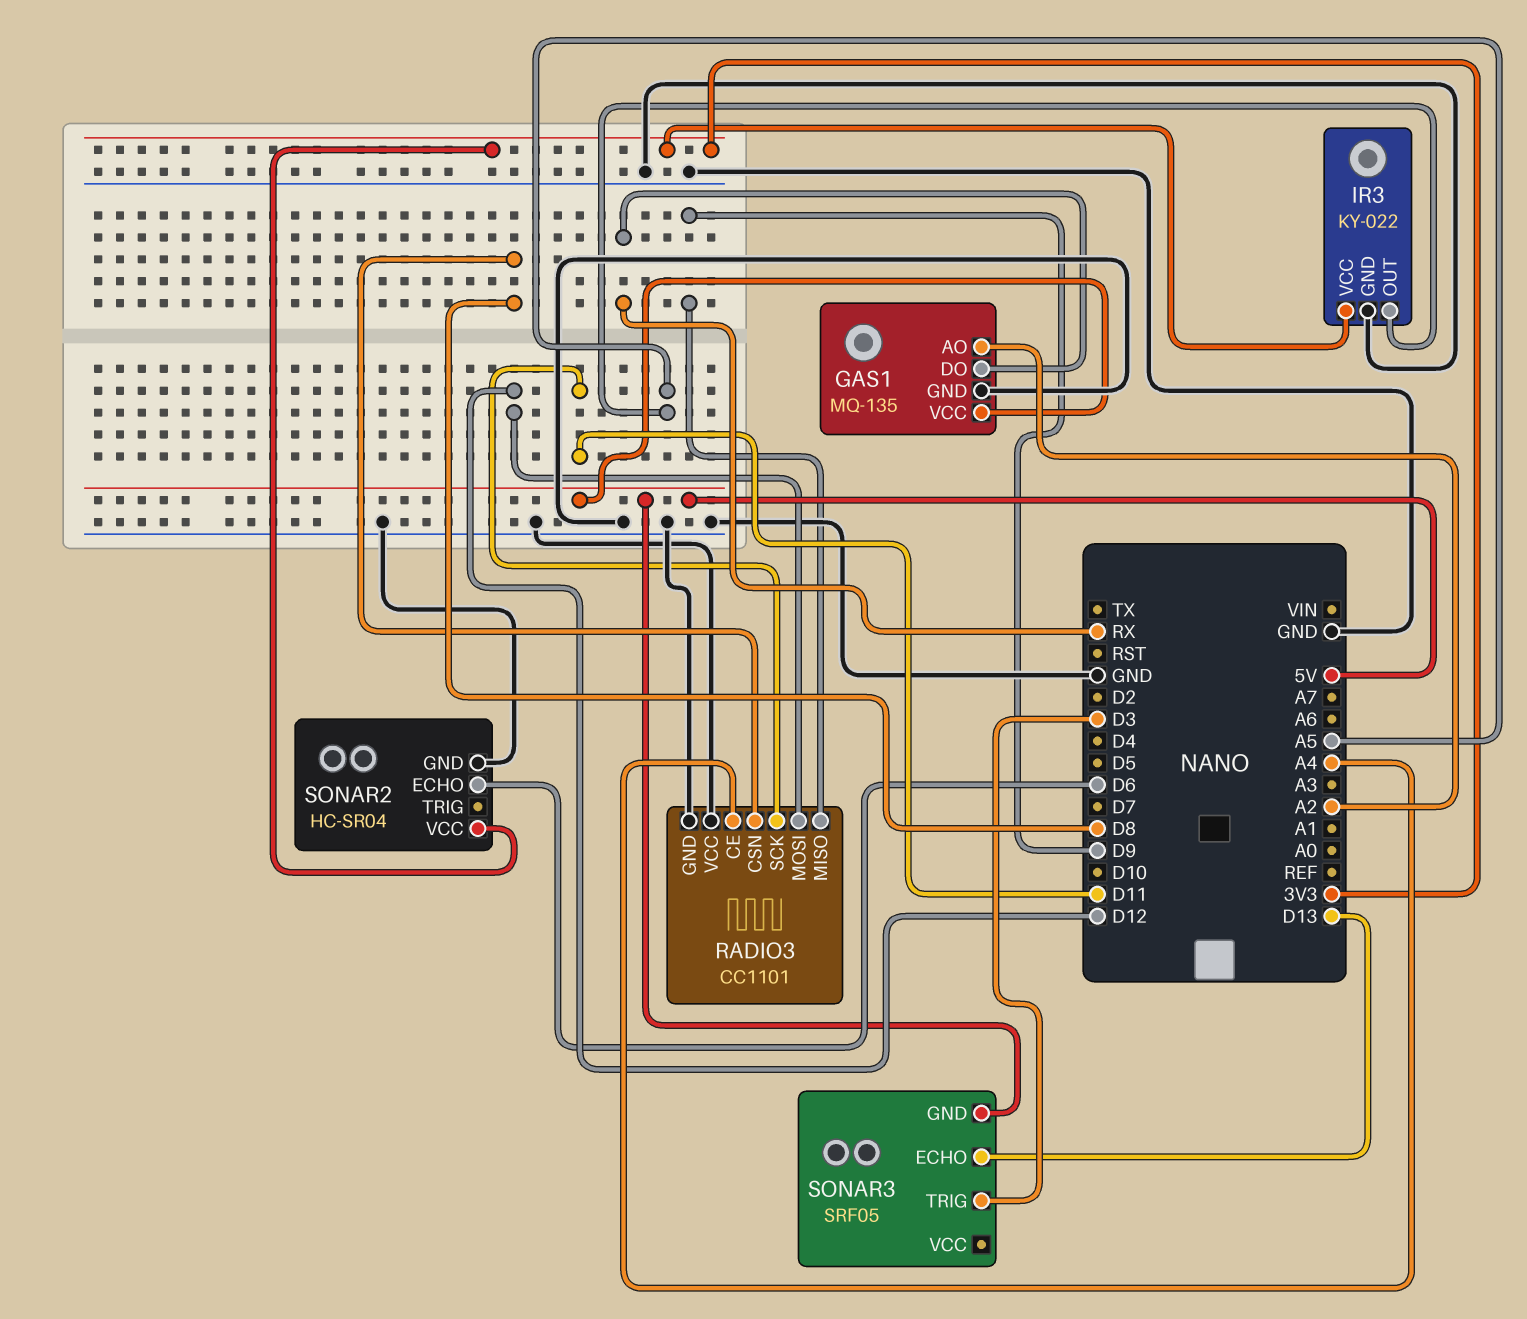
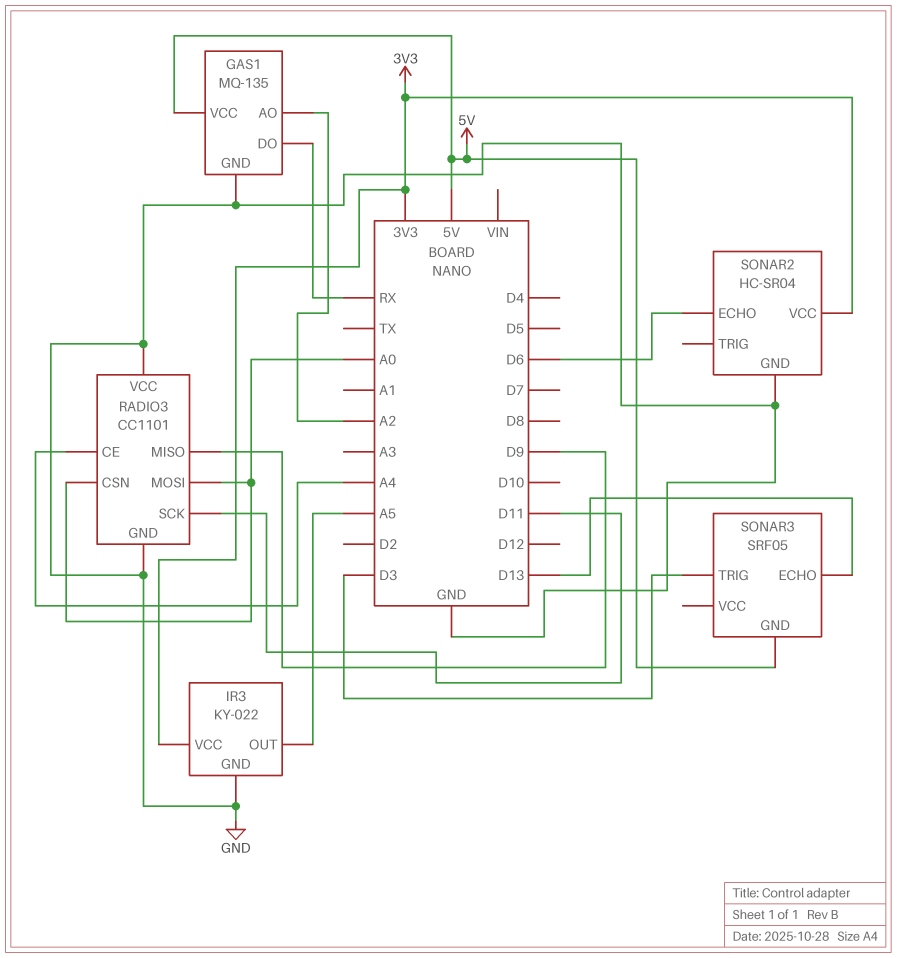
RADIO3 pin CSN: D8 -> A0
RADIO3 pin MOSI: D12 -> A0

